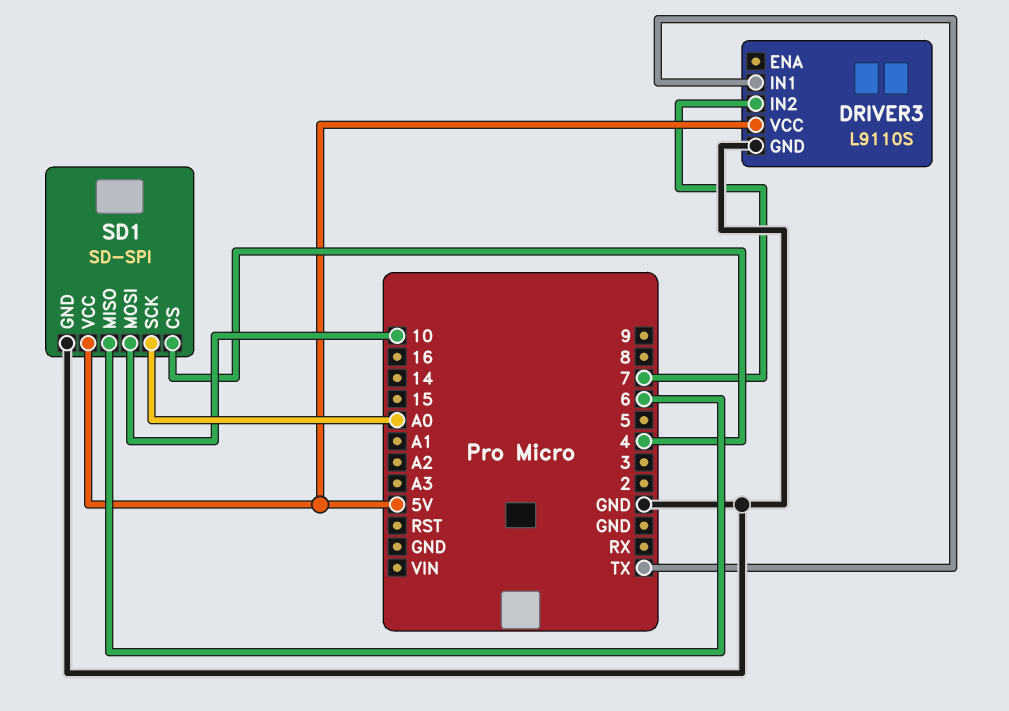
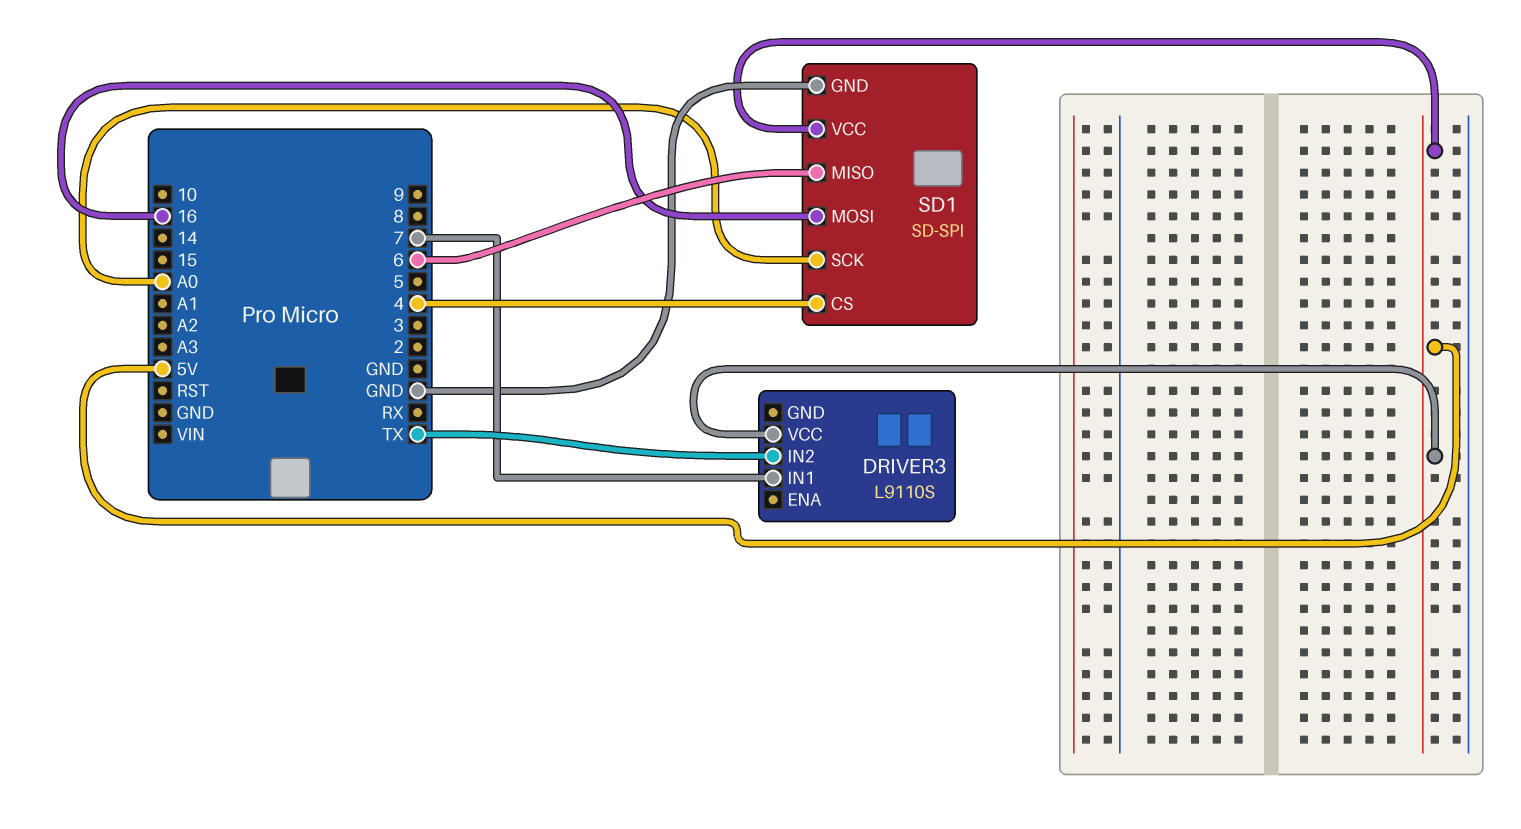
DRIVER3 pin GND: GND -> none
DRIVER3 pin IN1: TX -> 7
DRIVER3 pin IN2: 7 -> TX
SD1 pin MOSI: 10 -> 16

